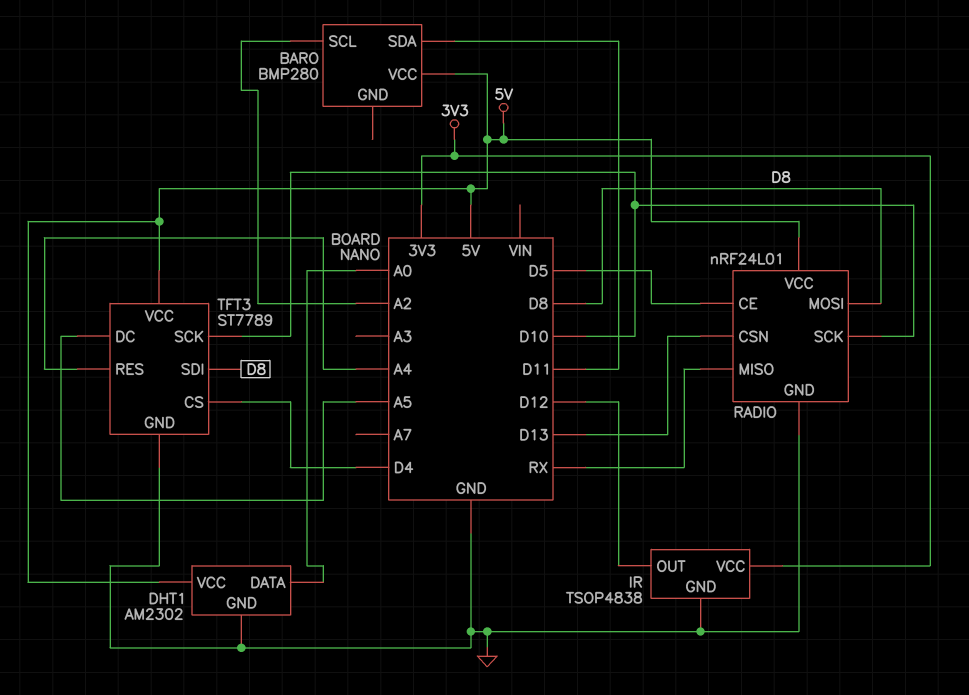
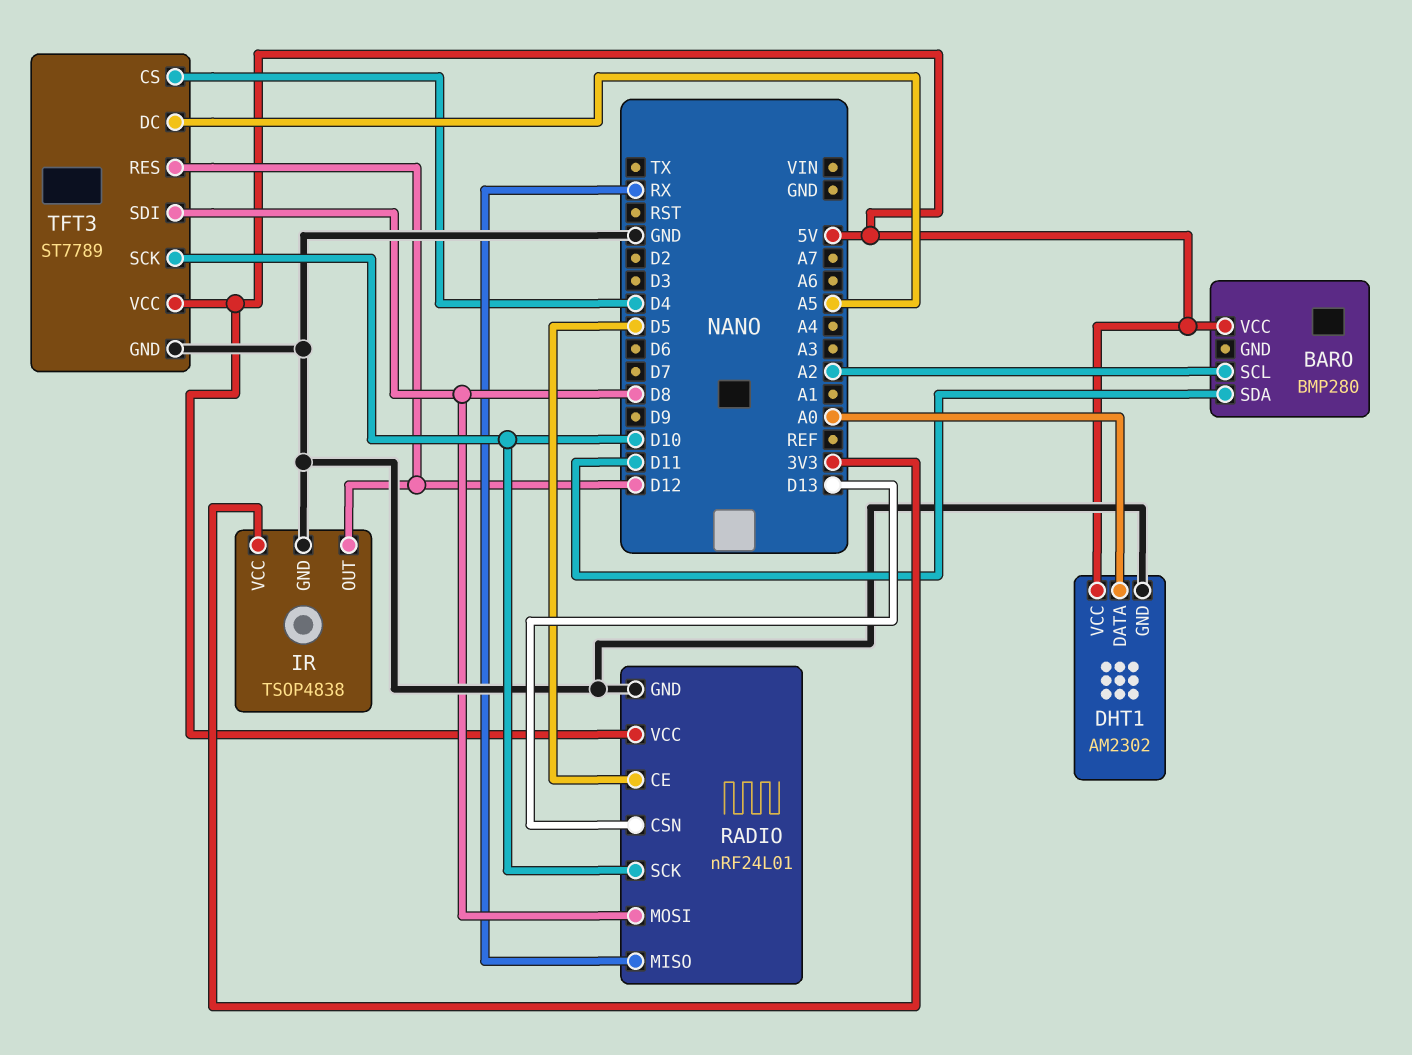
TFT3 pin RES: A4 -> D12

